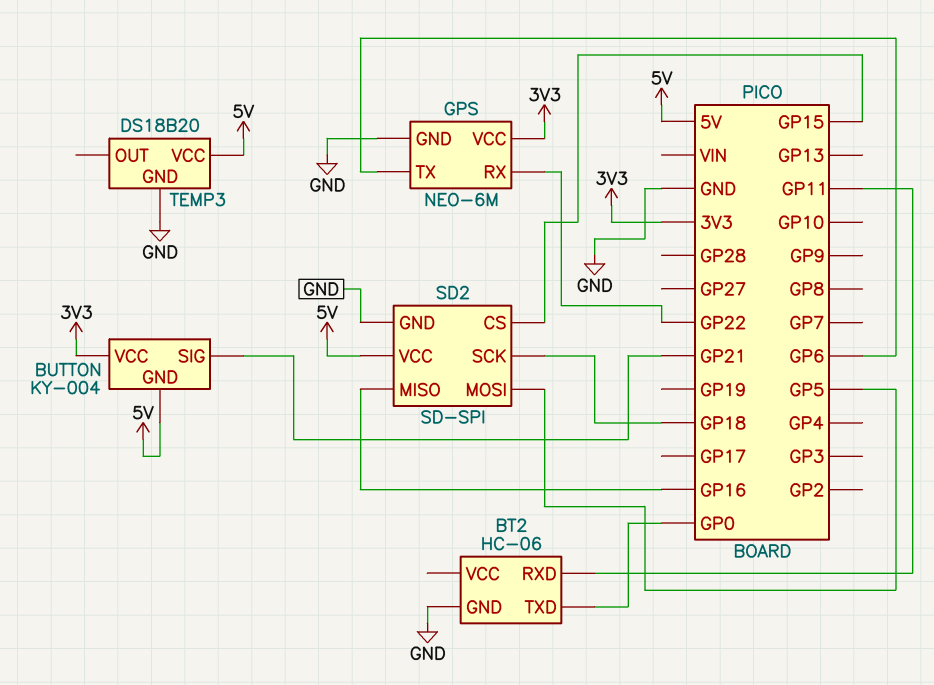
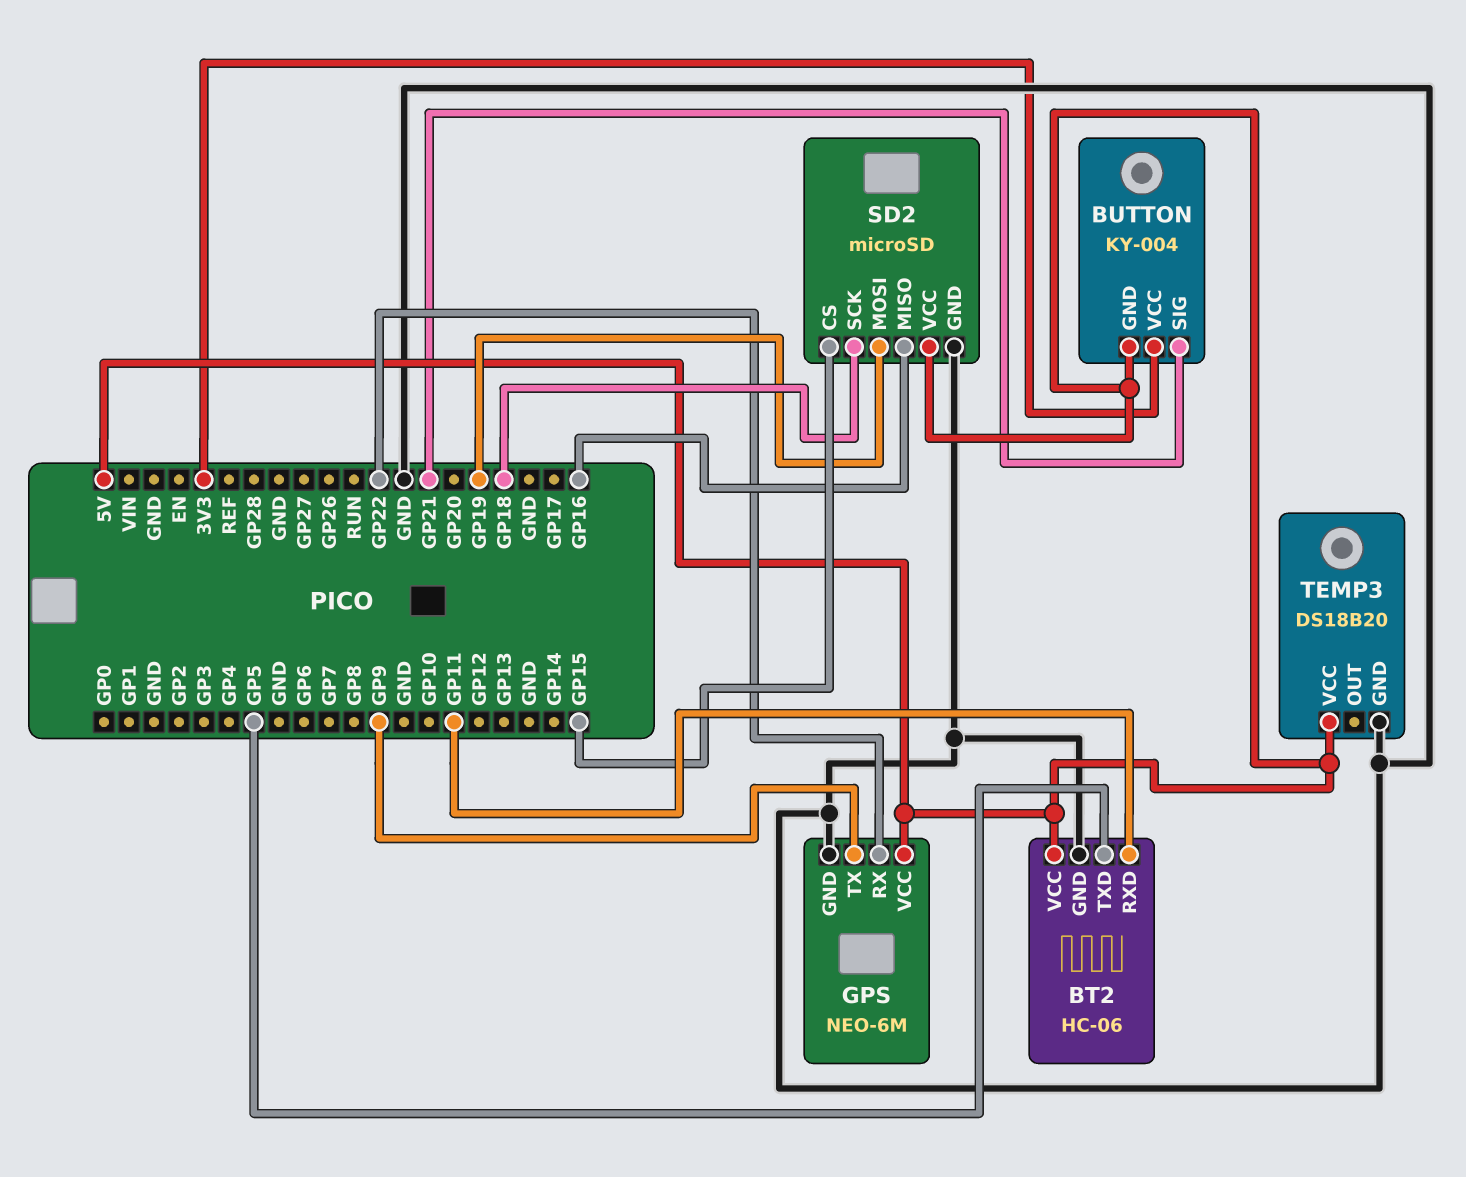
BT2 pin TXD: GP0 -> GP5
BT2 pin VCC: none -> 5V
GPS pin TX: GP6 -> GP9
GPS pin VCC: 3V3 -> 5V
SD2: SD-SPI -> microSD
SD2 pin MOSI: GP5 -> GP19

